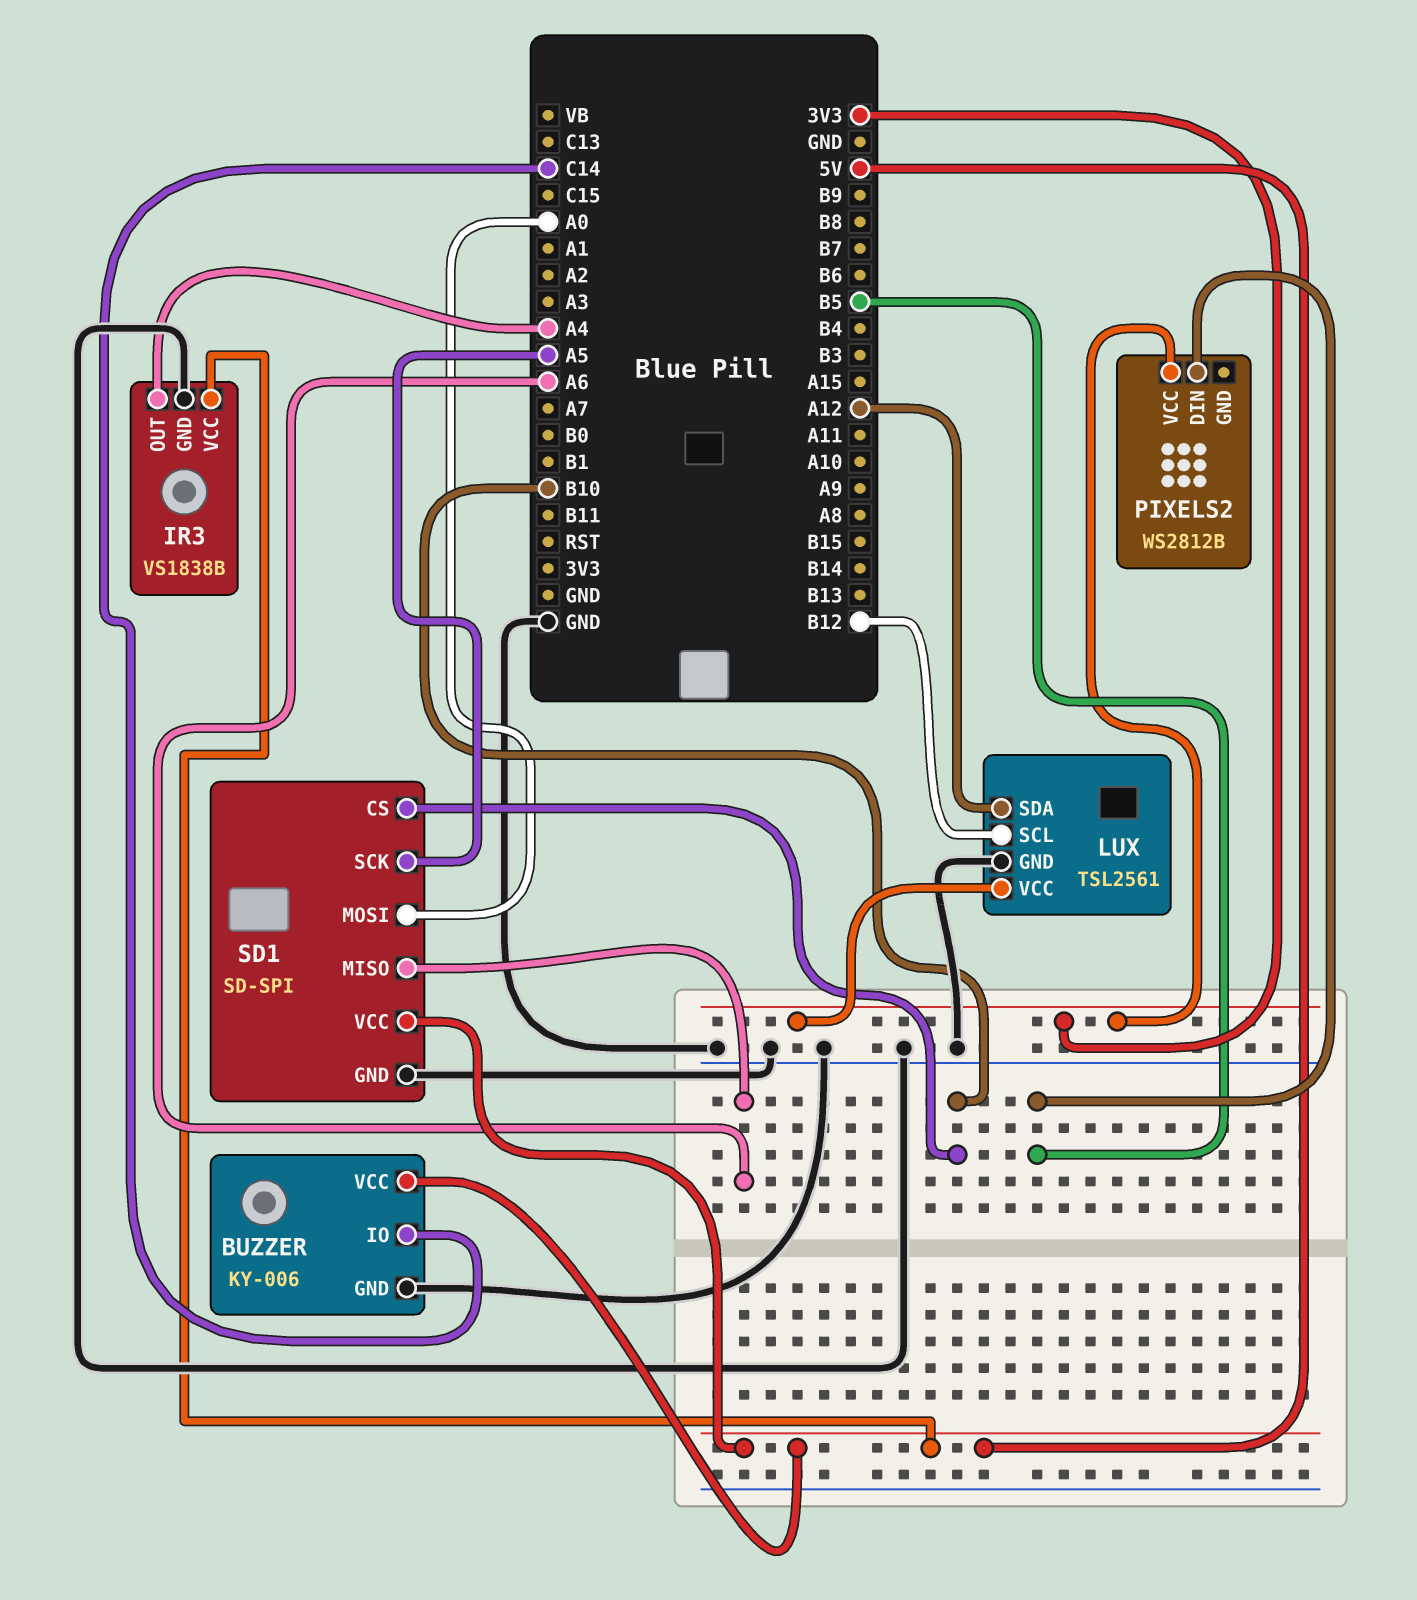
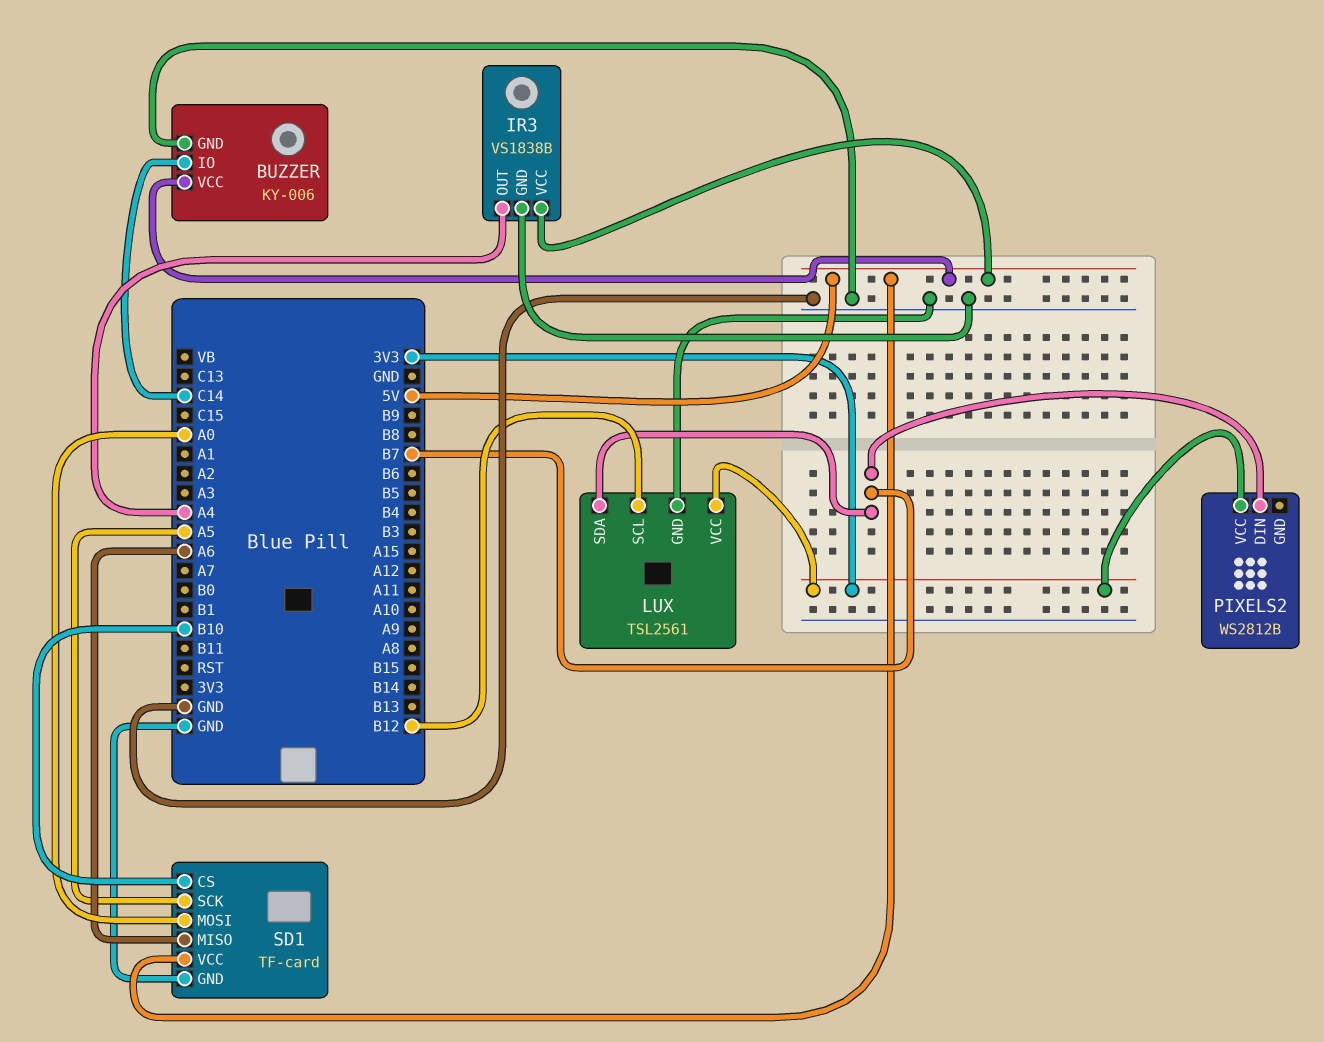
LUX pin SDA: A12 -> B7
PIXELS2 pin DIN: B5 -> B7
SD1: SD-SPI -> TF-card

